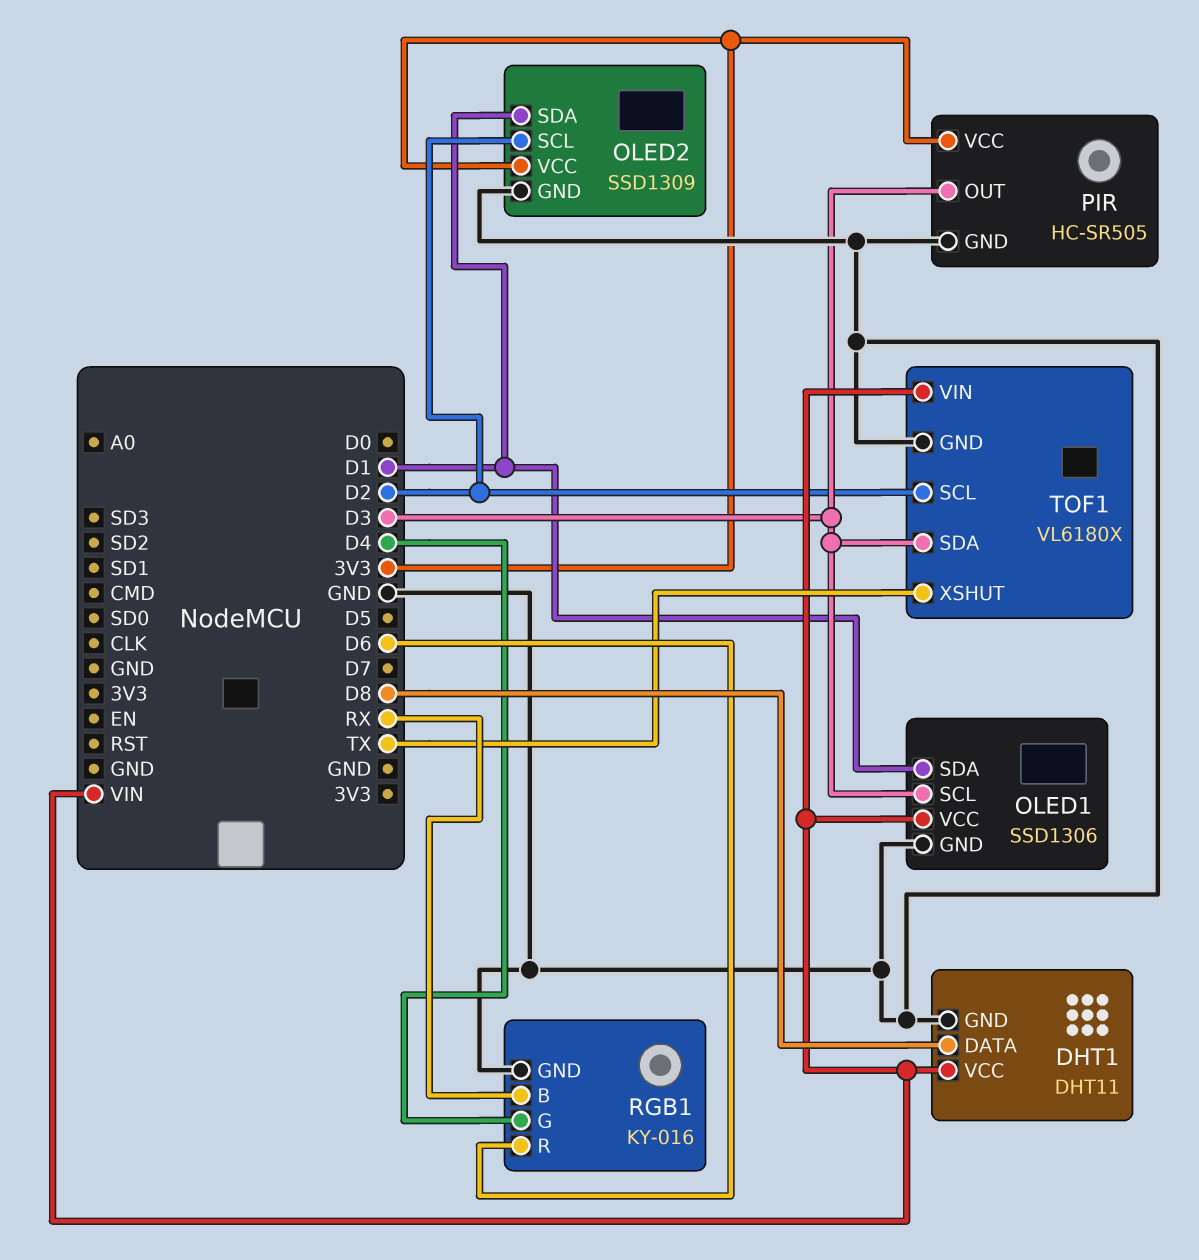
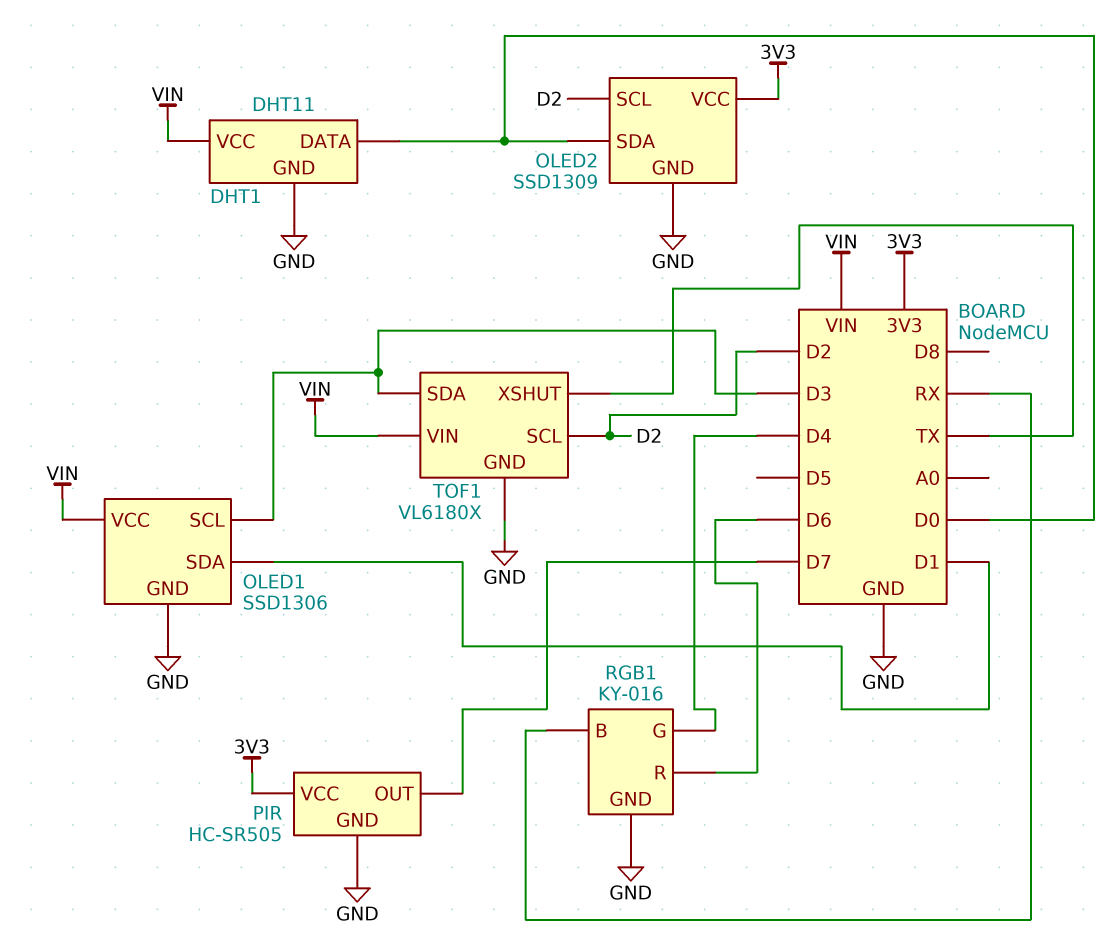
DHT1 pin DATA: D8 -> D0
OLED2 pin SDA: D1 -> D0
PIR pin OUT: D3 -> D7

